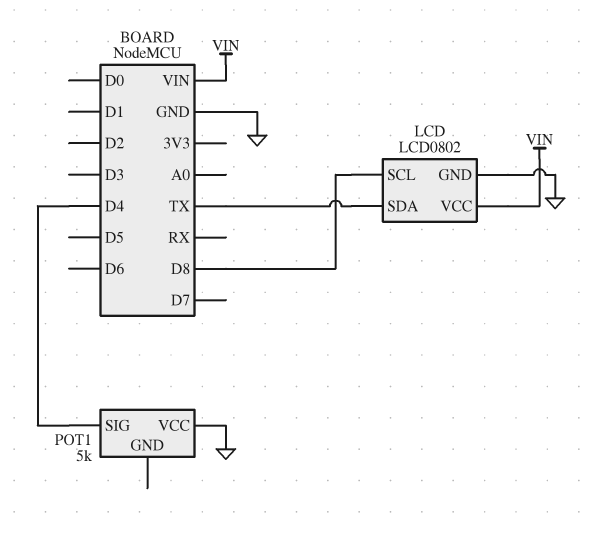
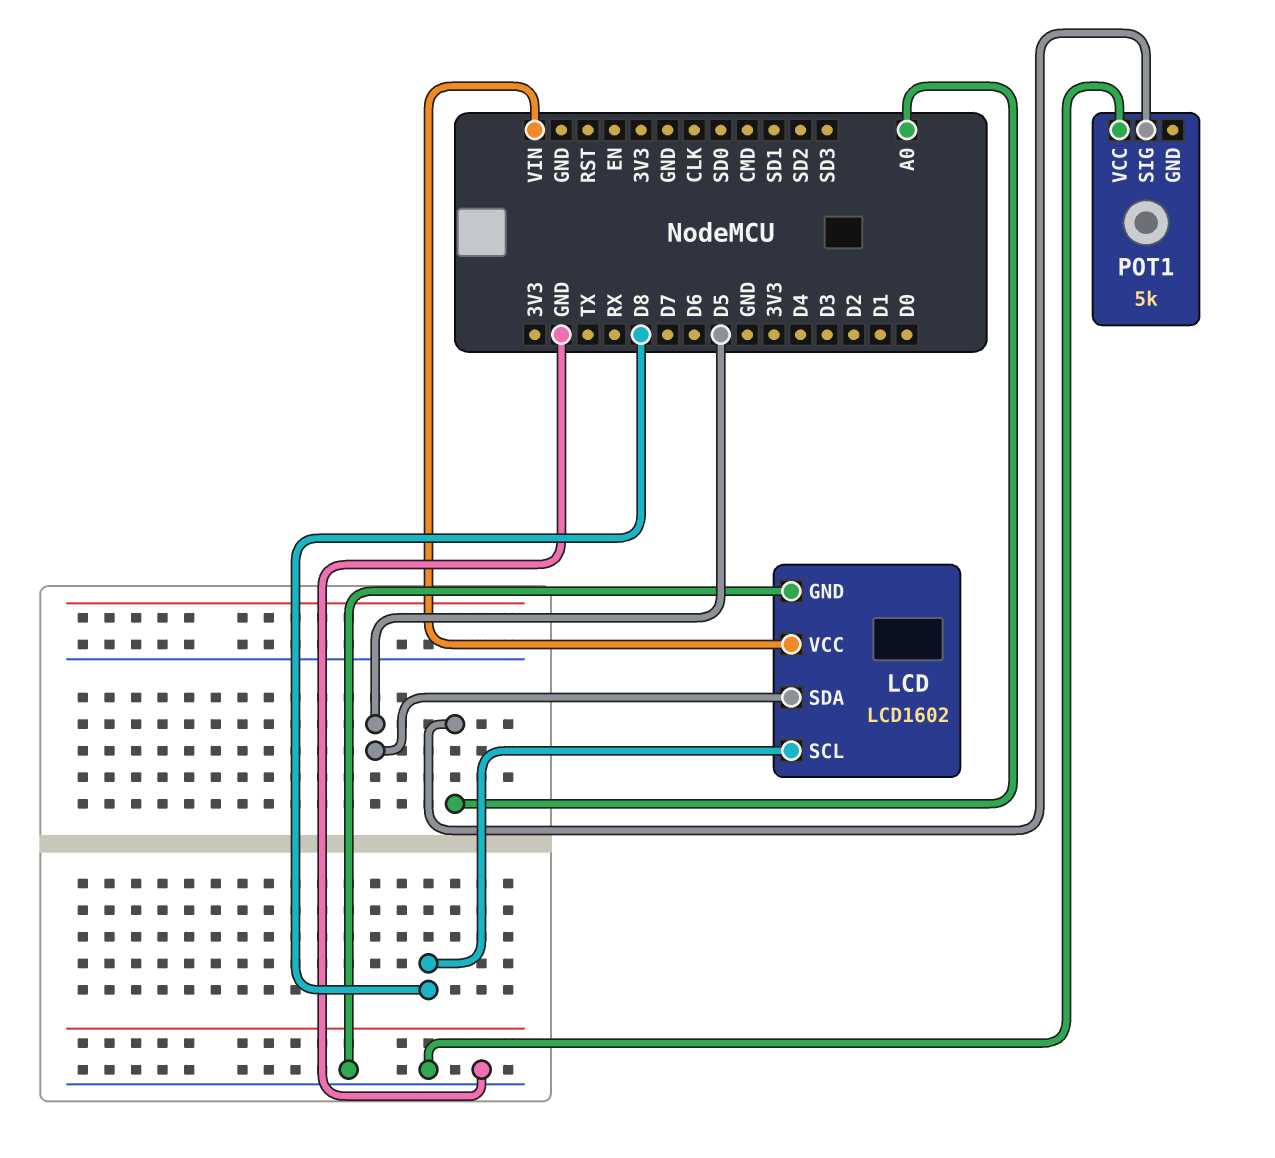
LCD: LCD0802 -> LCD1602
LCD pin SDA: TX -> D5
POT1 pin SIG: D4 -> A0

